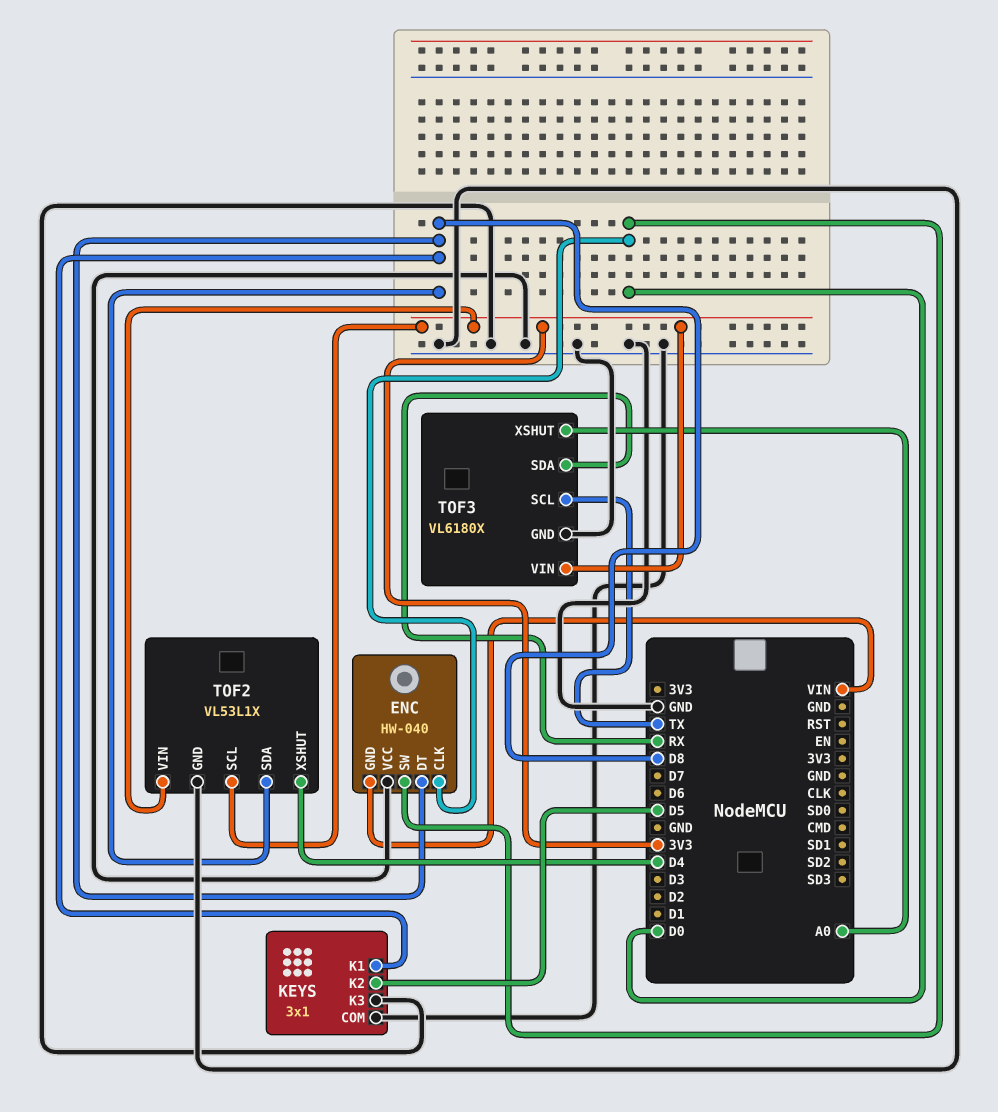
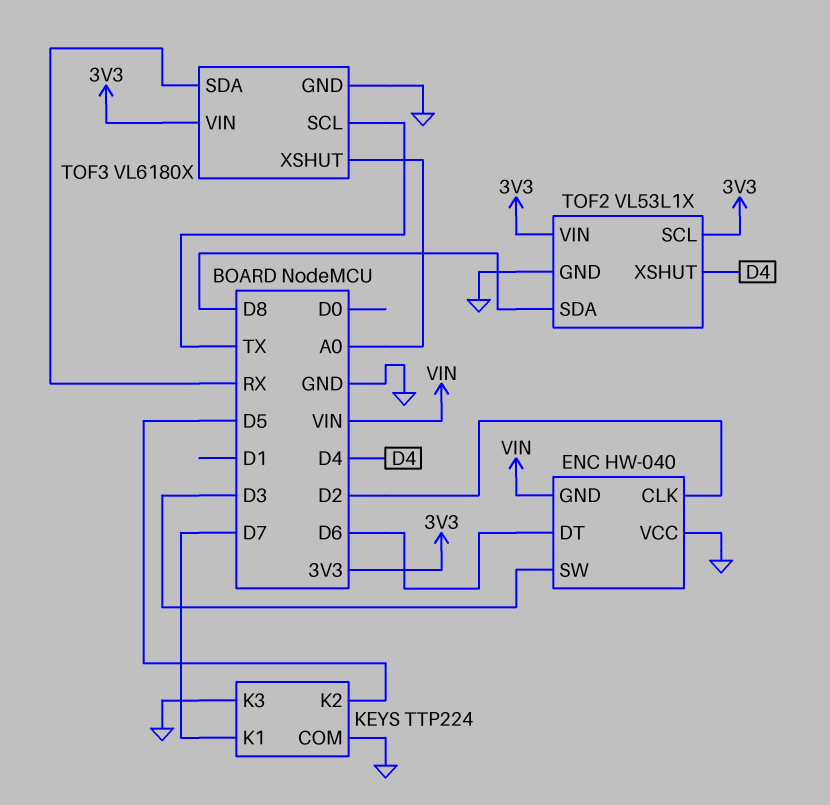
ENC pin CLK: D0 -> D2
ENC pin DT: D8 -> D6
ENC pin SW: D0 -> D3
KEYS: 3x1 -> TTP224
KEYS pin K1: D8 -> D7

